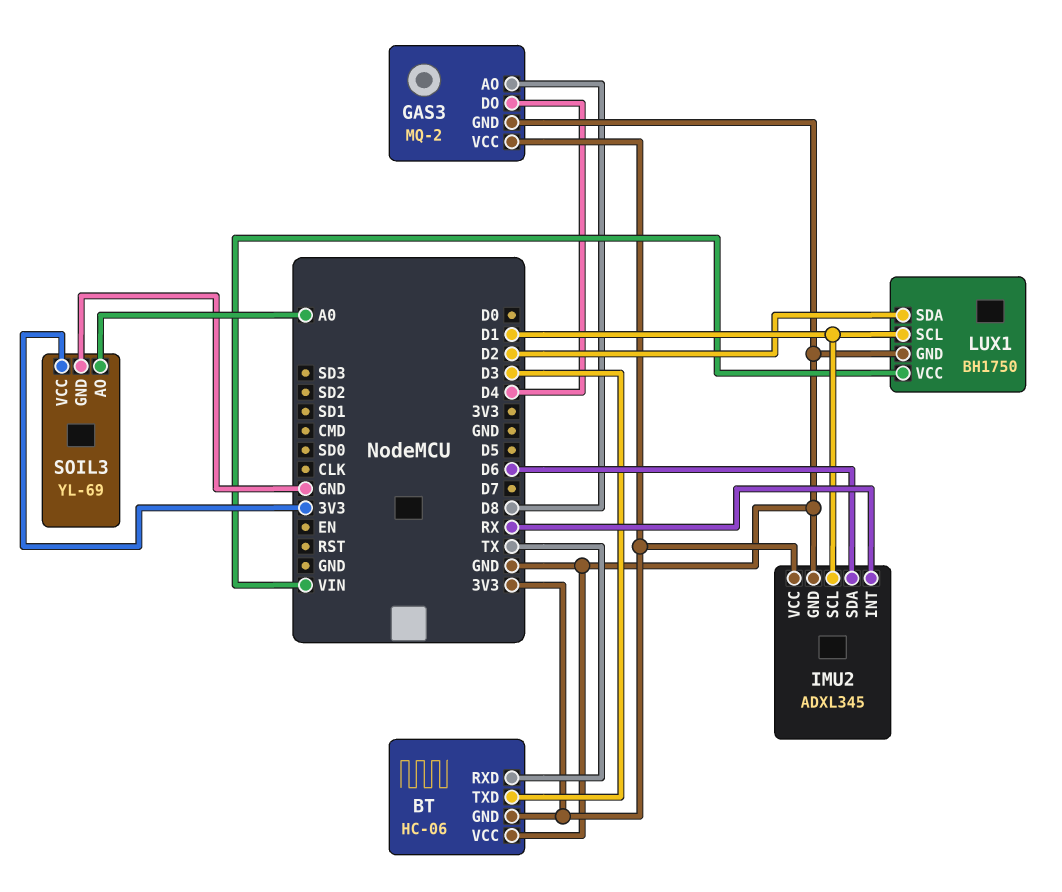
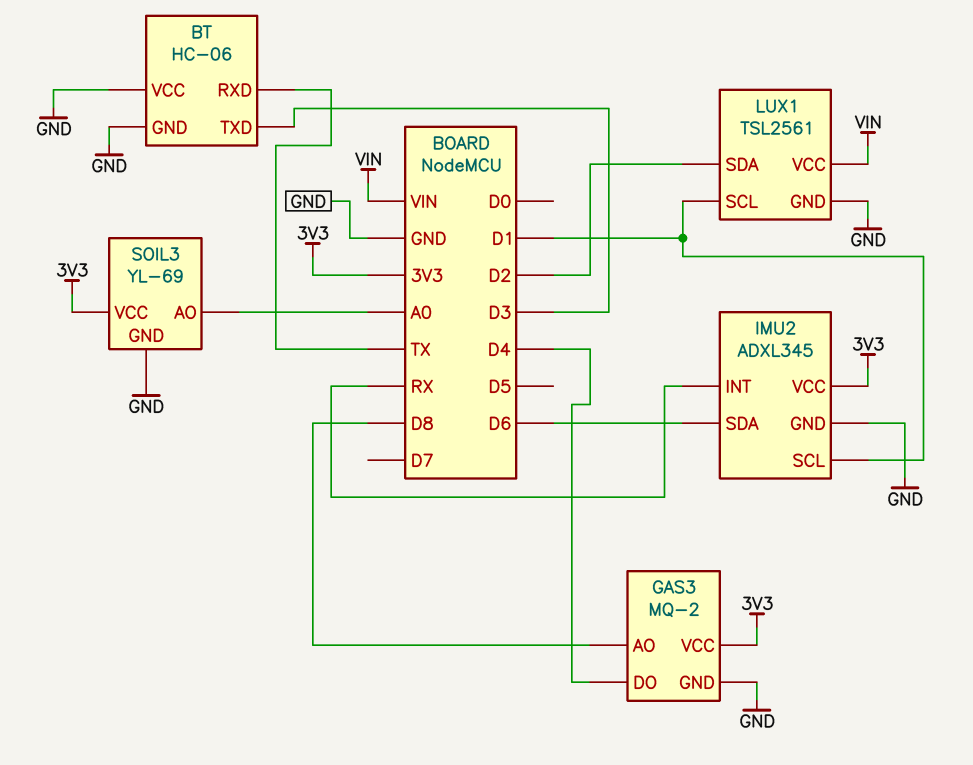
BT pin GND: 3V3 -> GND
LUX1: BH1750 -> TSL2561

